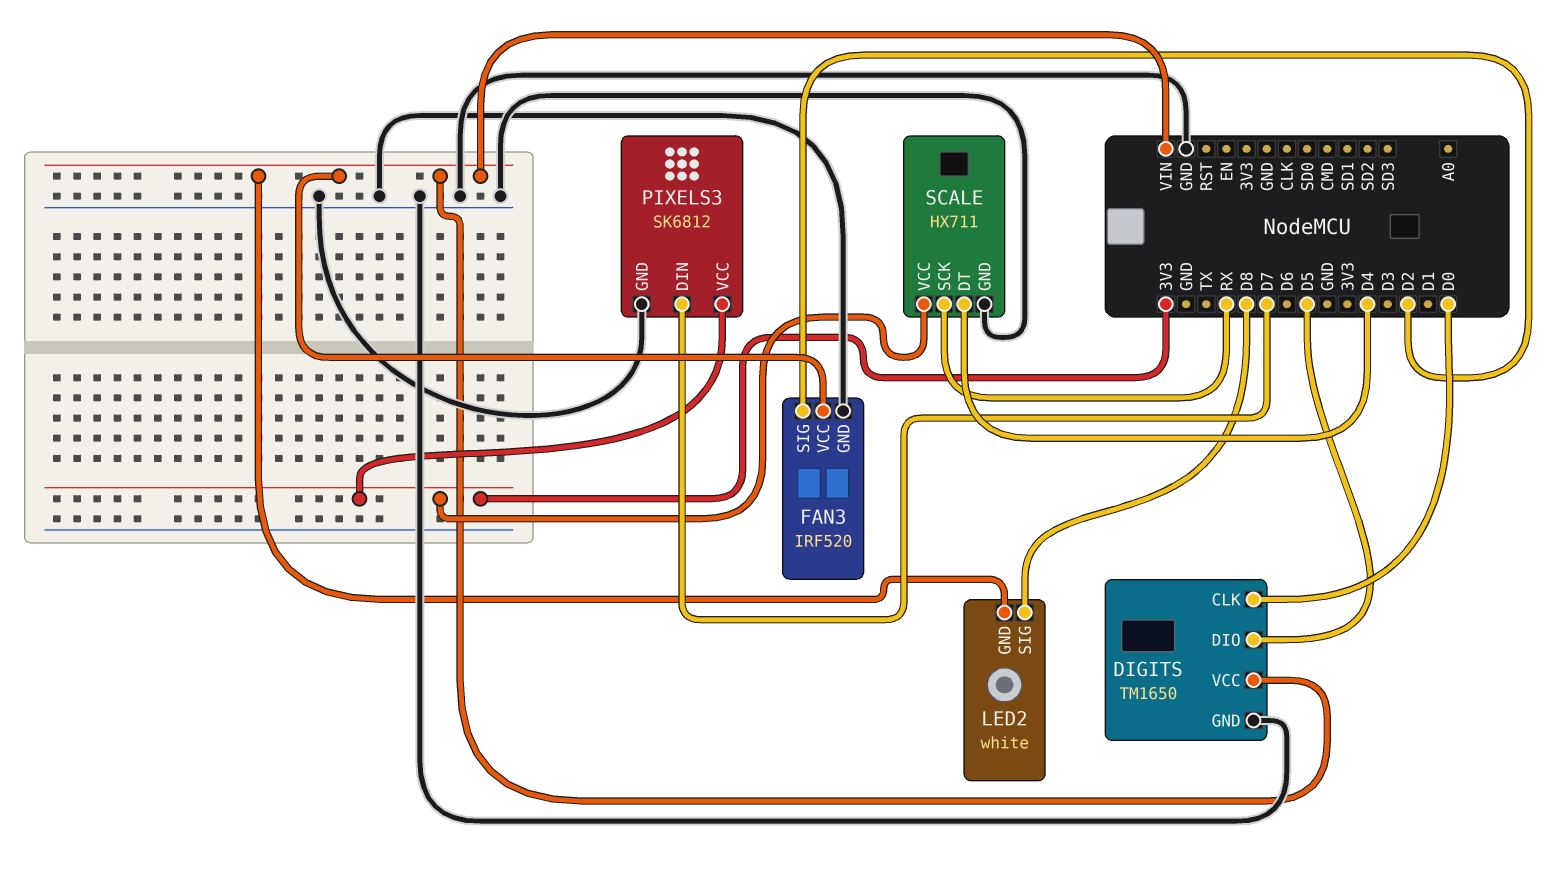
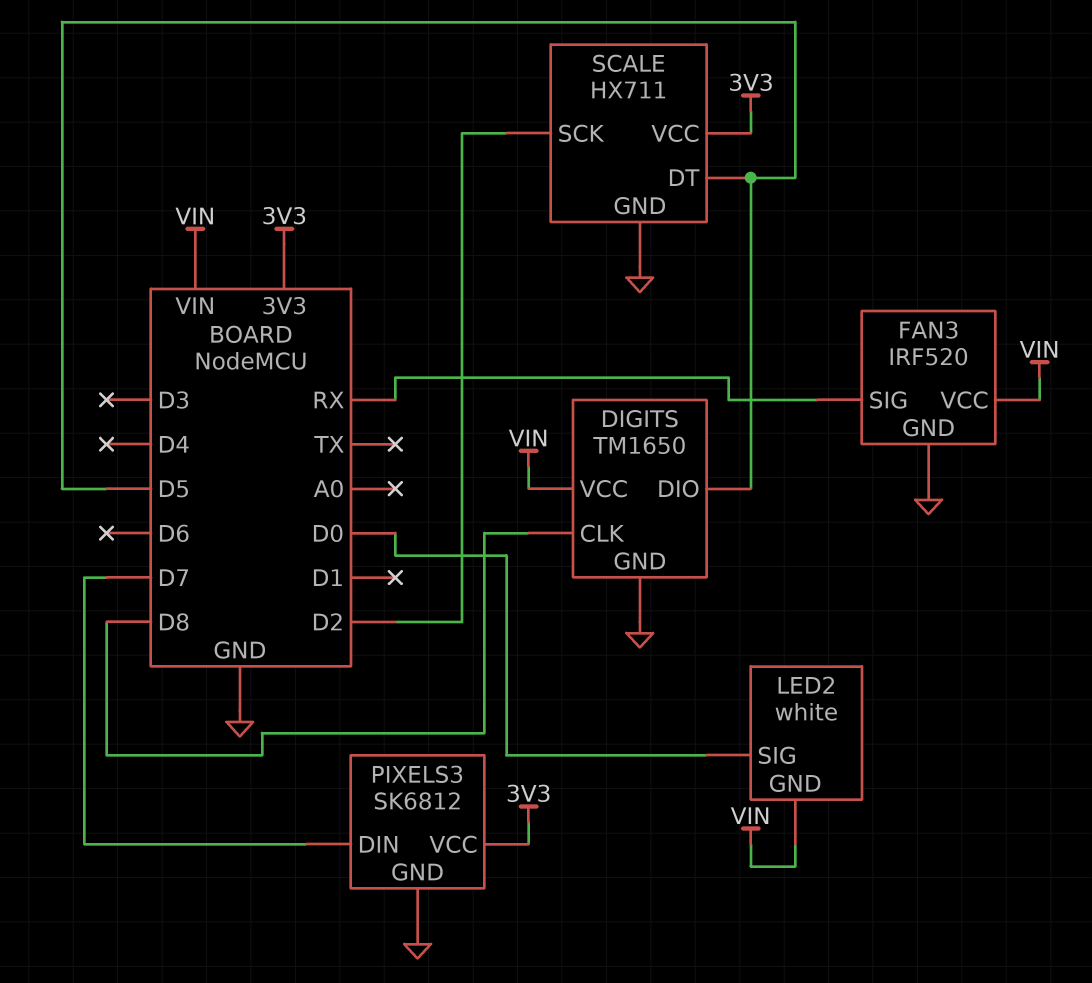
DIGITS pin CLK: D0 -> D8
FAN3 pin SIG: D2 -> RX
LED2 pin SIG: D8 -> D0
SCALE pin DT: D4 -> D5
SCALE pin SCK: RX -> D2

